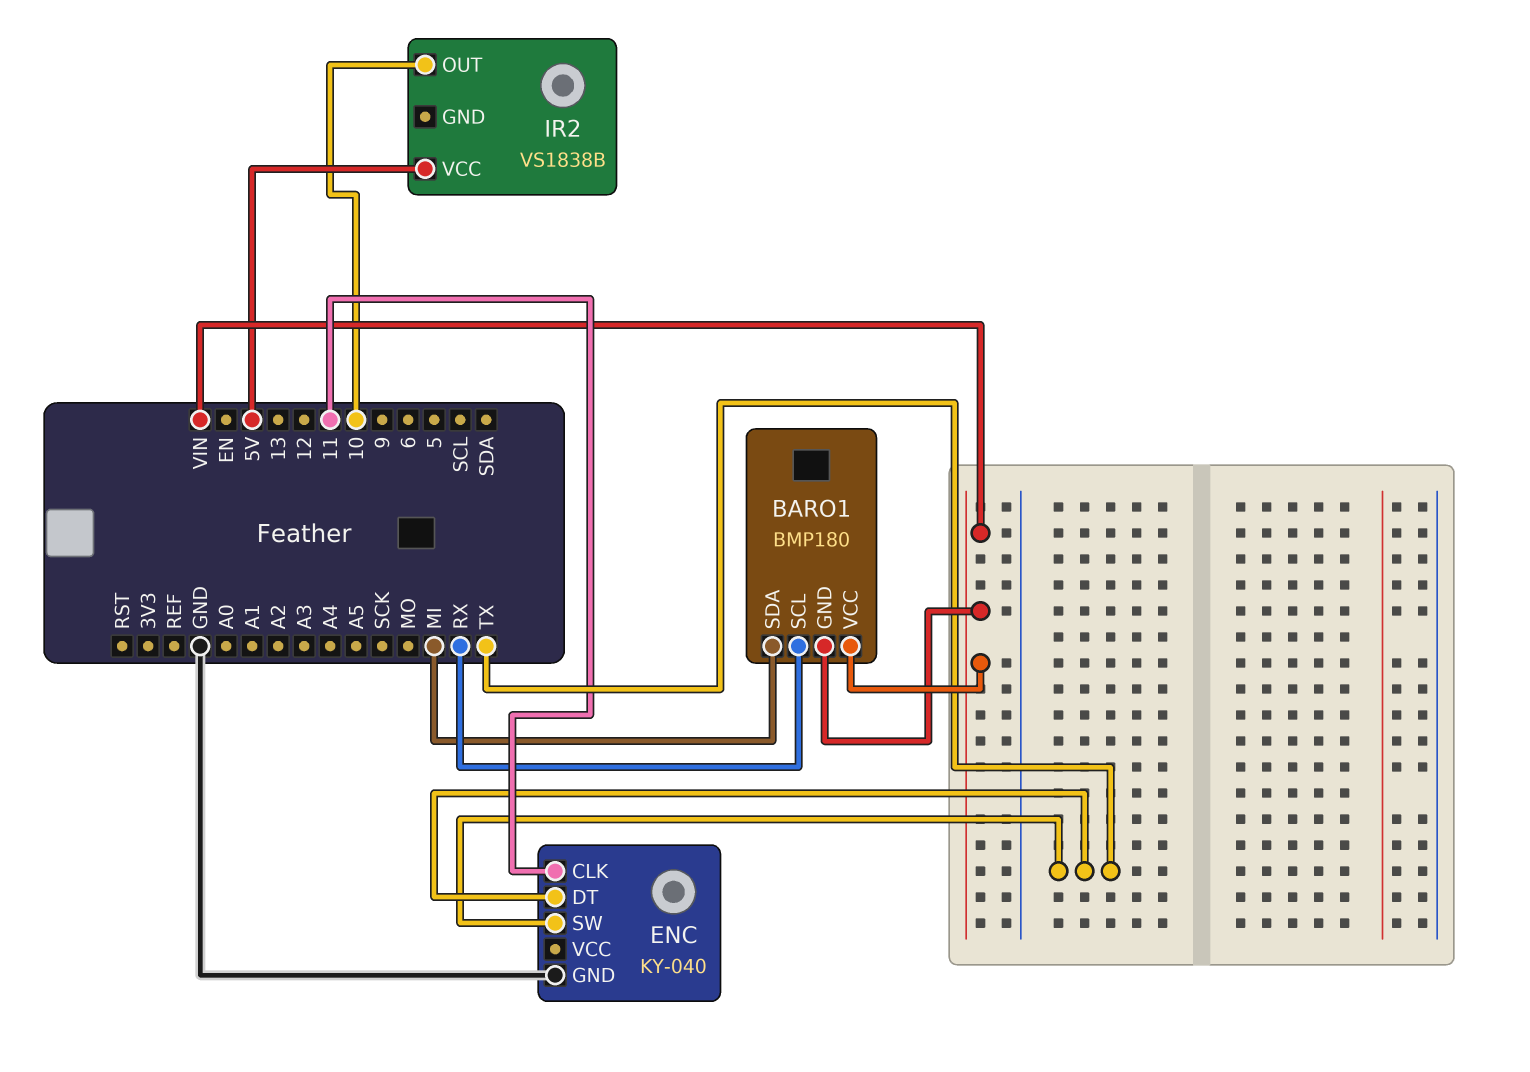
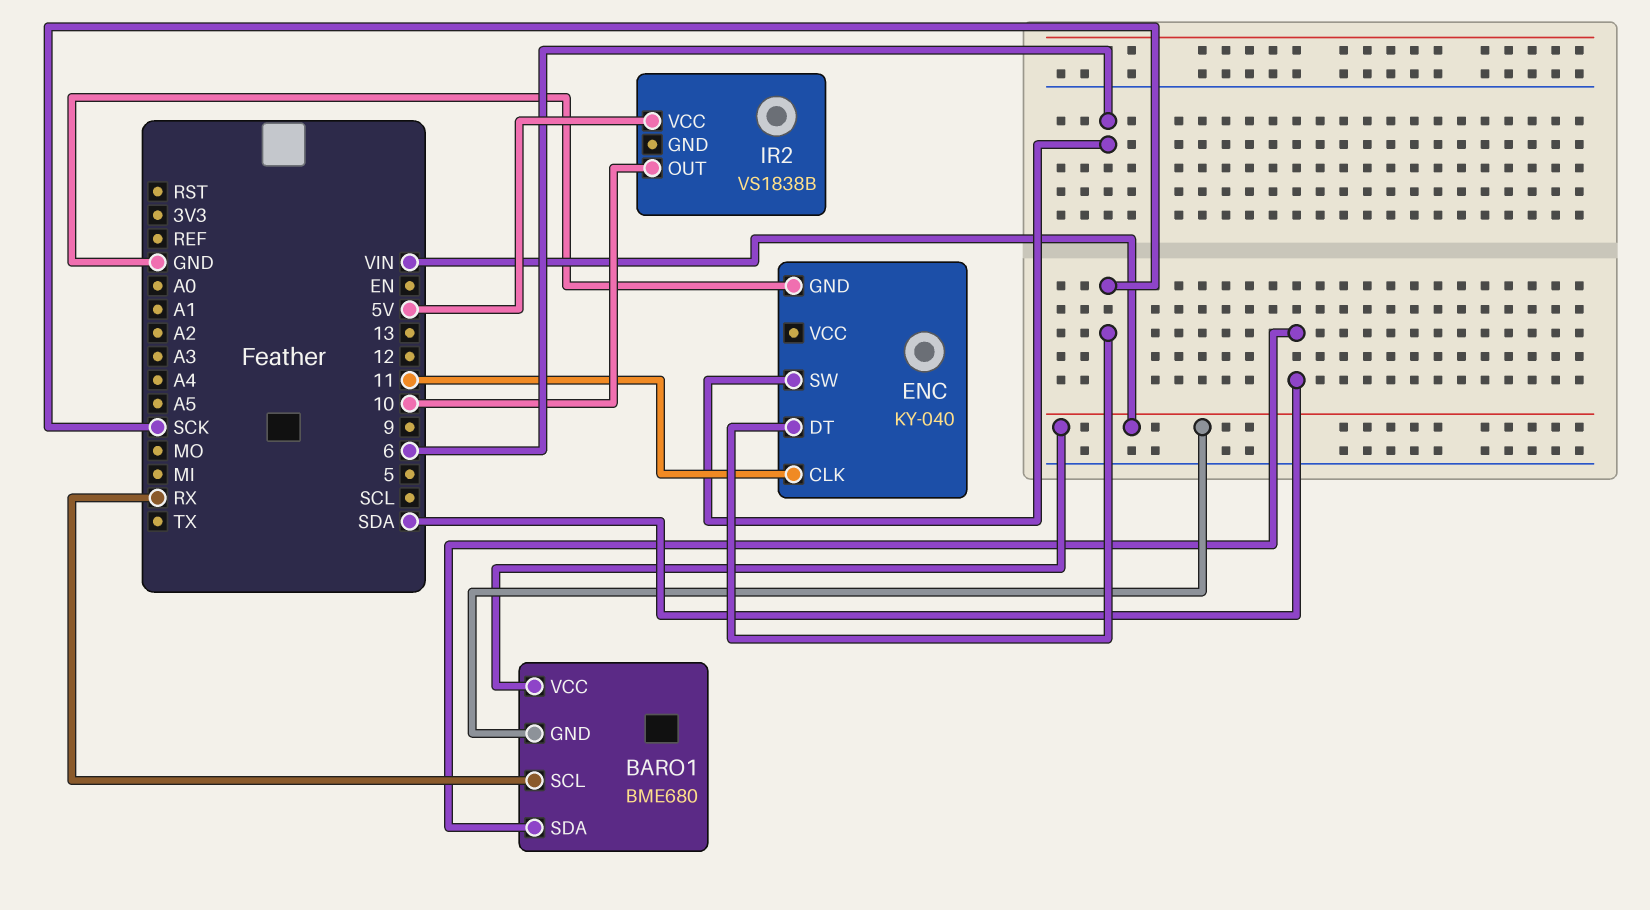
BARO1: BMP180 -> BME680
BARO1 pin SDA: MI -> SDA
ENC pin DT: TX -> SCK
ENC pin SW: TX -> 6

